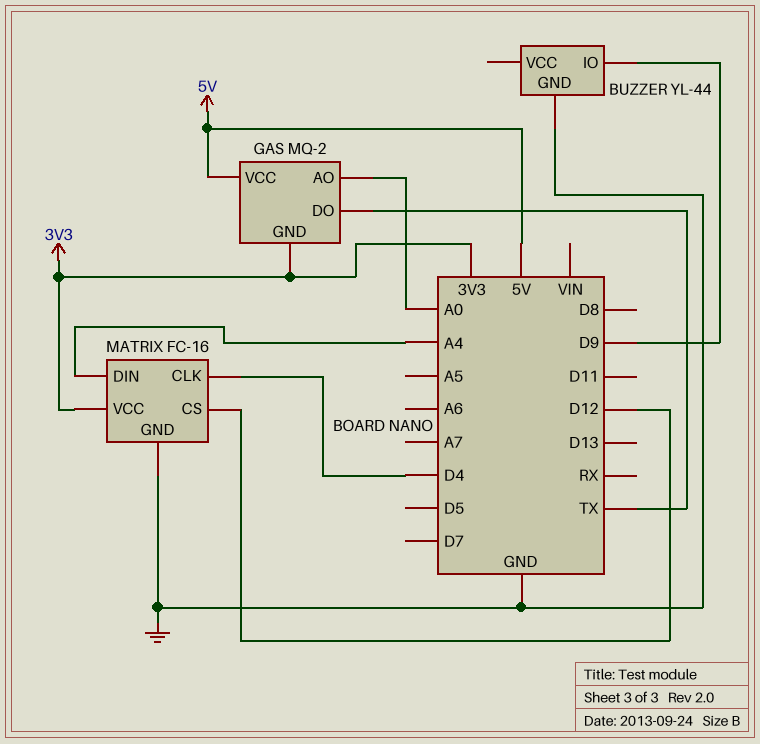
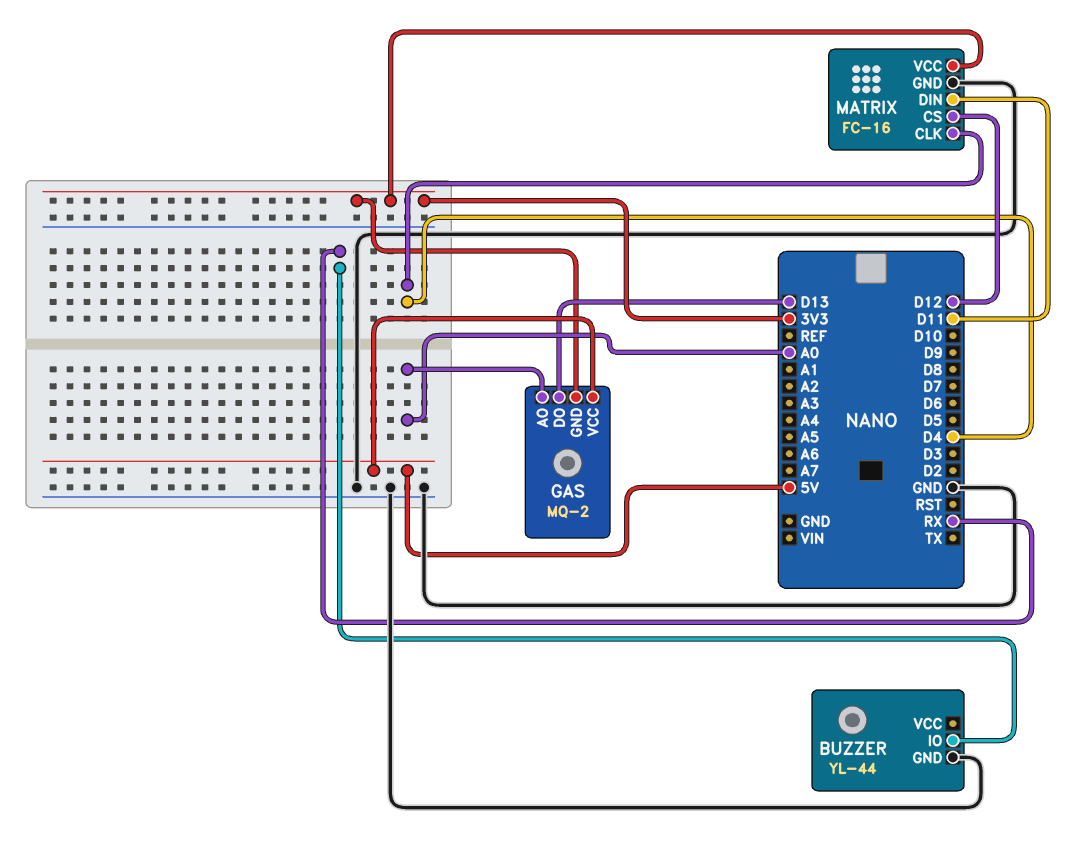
BUZZER pin IO: D9 -> RX
GAS pin DO: TX -> D13
MATRIX pin DIN: A4 -> D11

